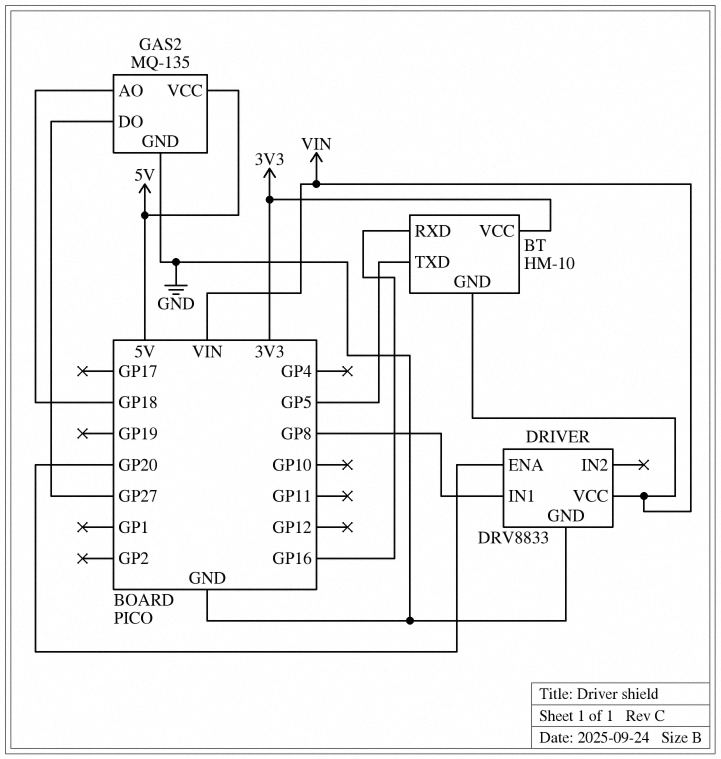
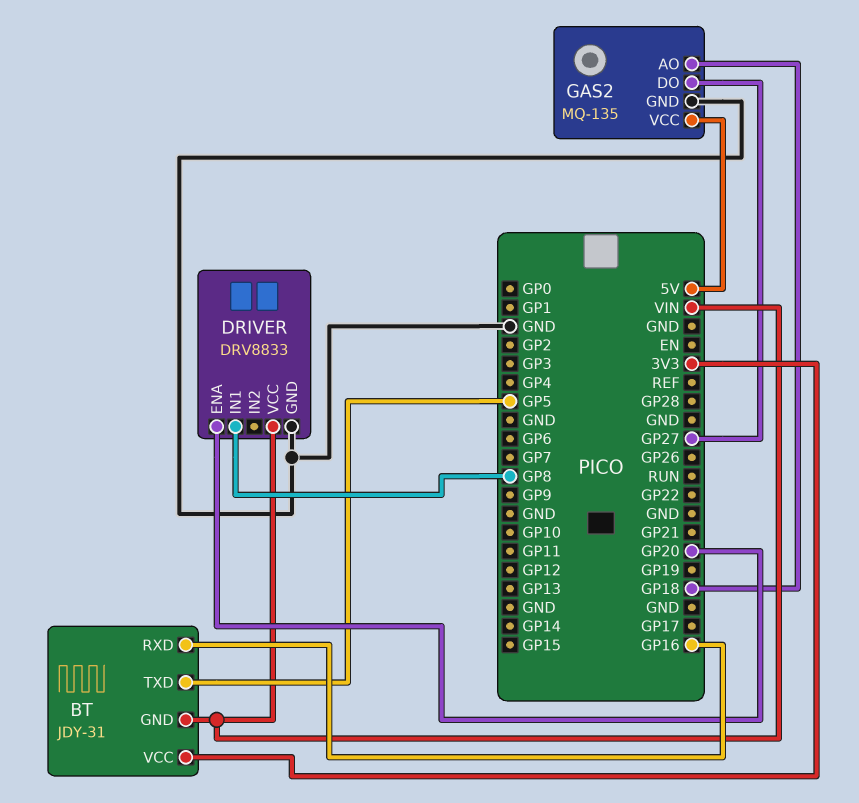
BT: HM-10 -> JDY-31

